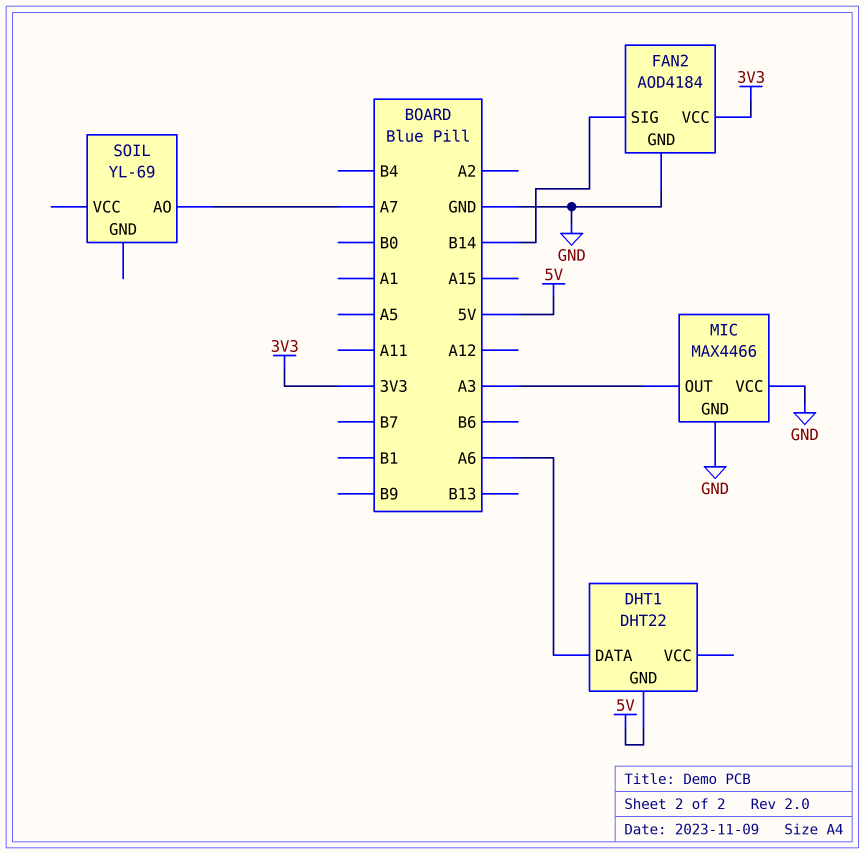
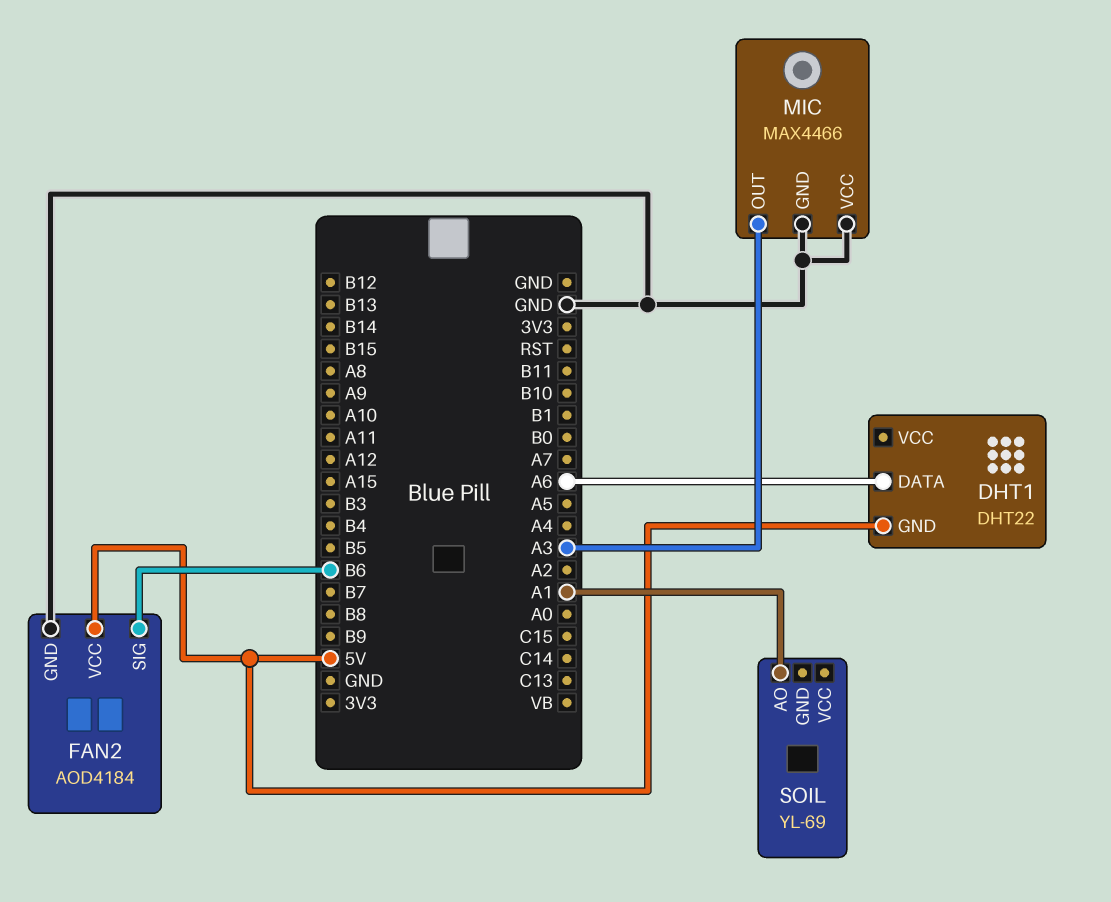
FAN2 pin SIG: B14 -> B6
FAN2 pin VCC: 3V3 -> 5V
SOIL pin AO: A7 -> A1

